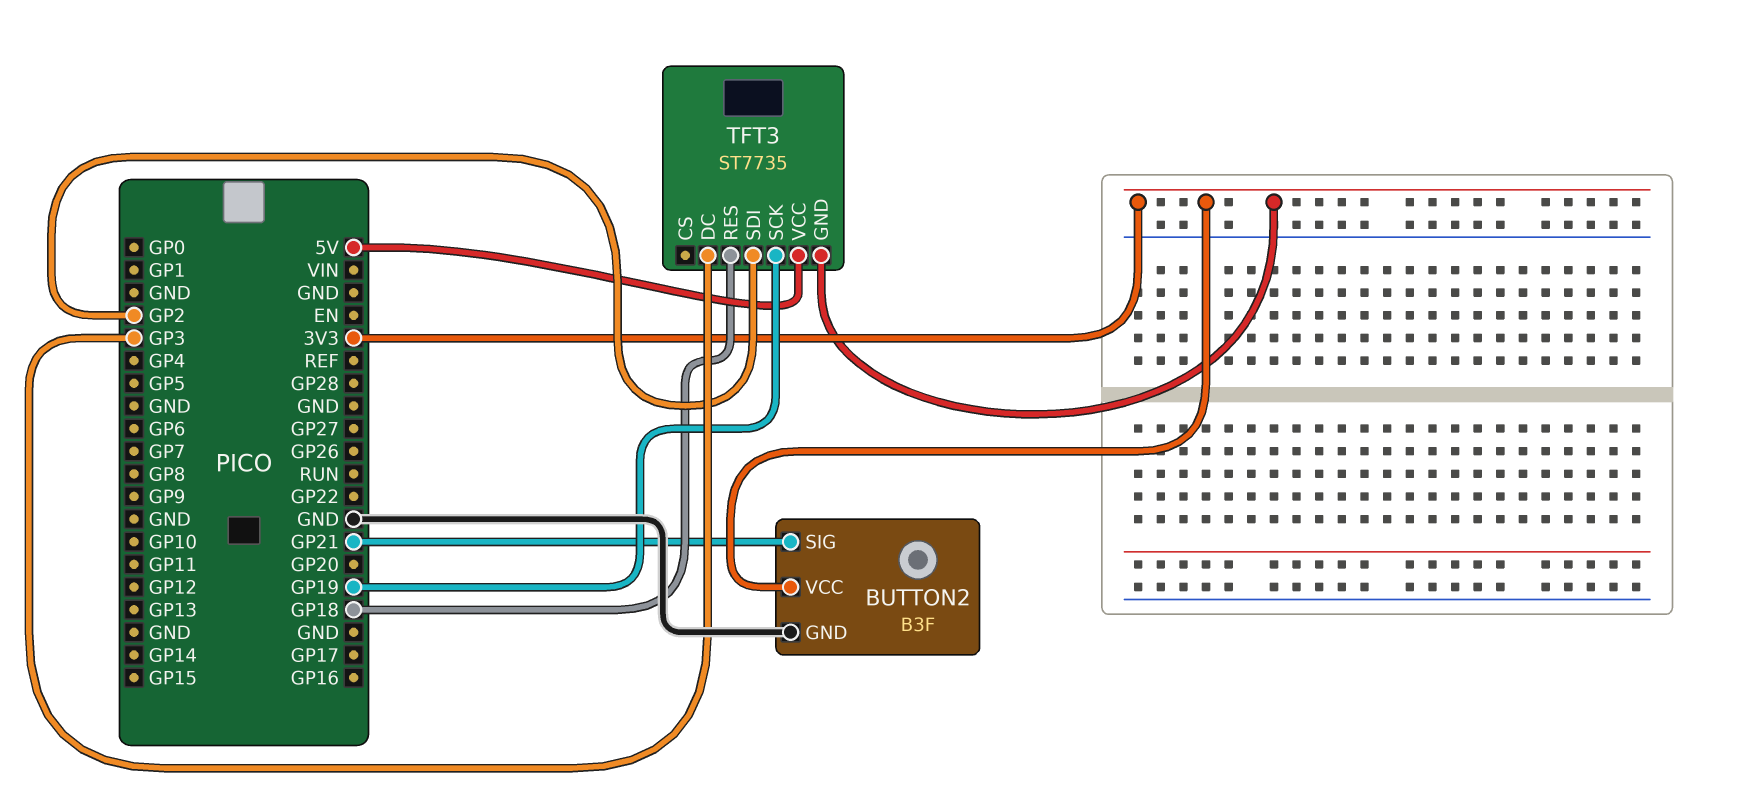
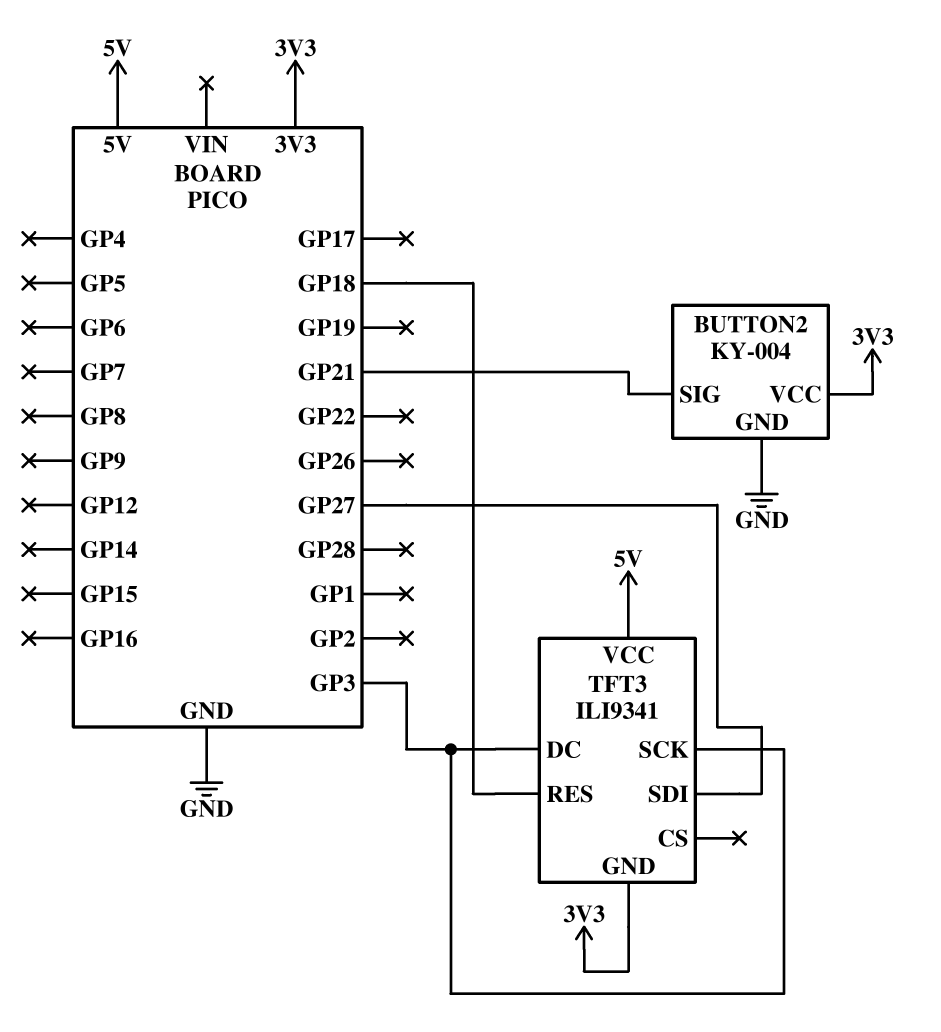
BUTTON2: B3F -> KY-004
TFT3: ST7735 -> ILI9341
TFT3 pin SCK: GP19 -> GP3
TFT3 pin SDI: GP2 -> GP27

